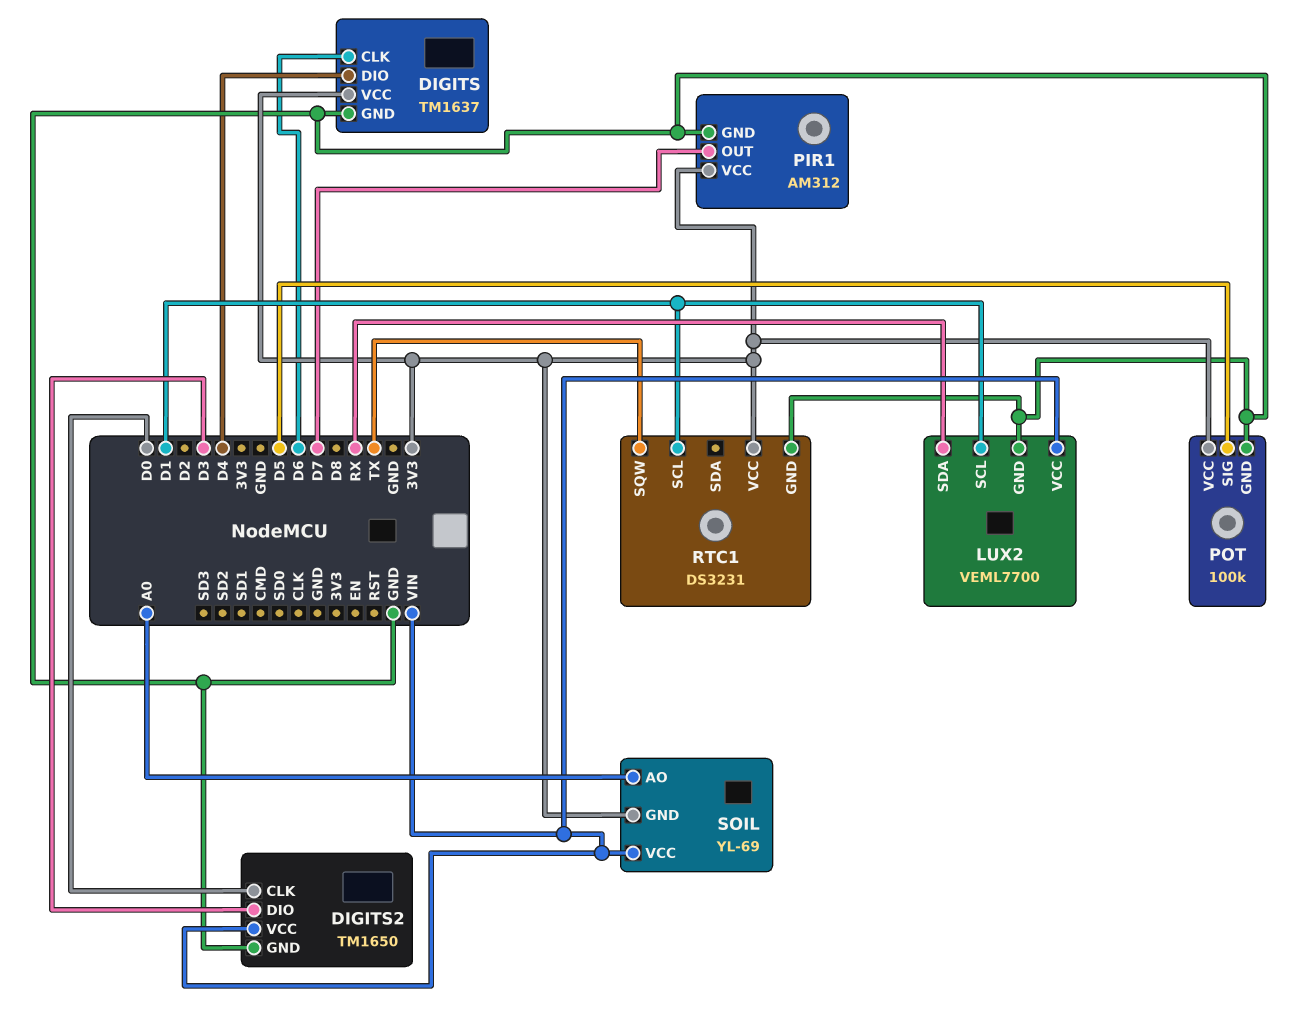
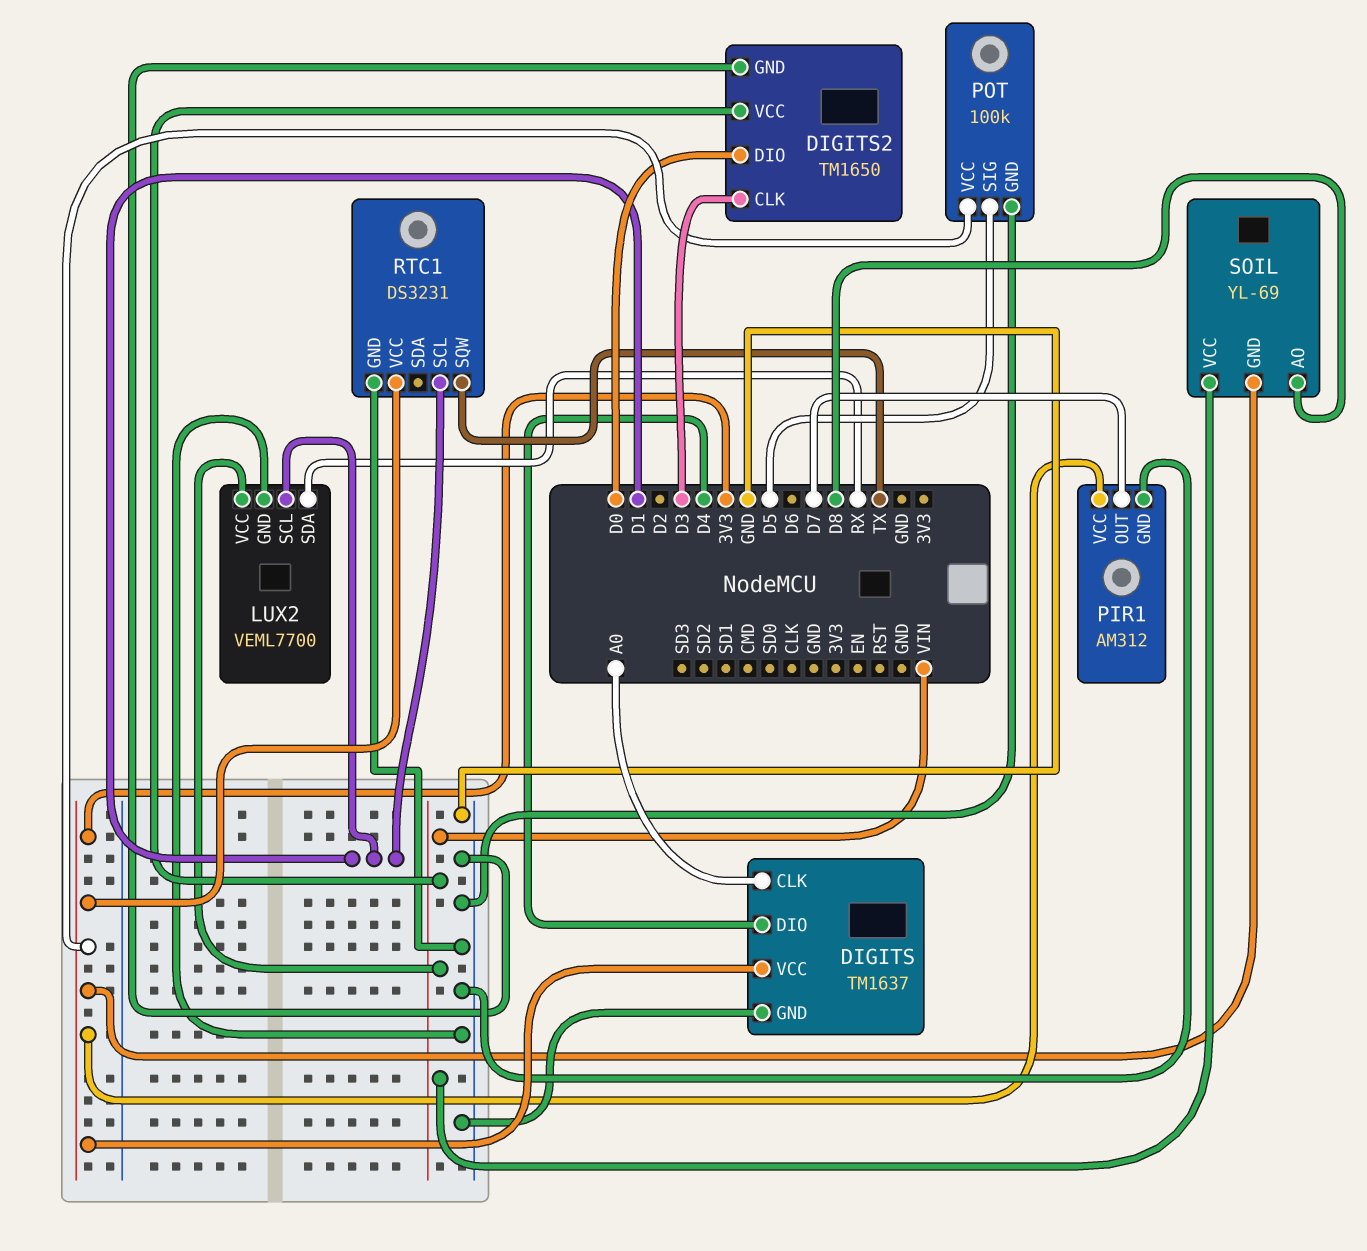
DIGITS pin CLK: D6 -> A0
DIGITS2 pin CLK: D0 -> D3
DIGITS2 pin DIO: D3 -> D0
SOIL pin AO: A0 -> D8

